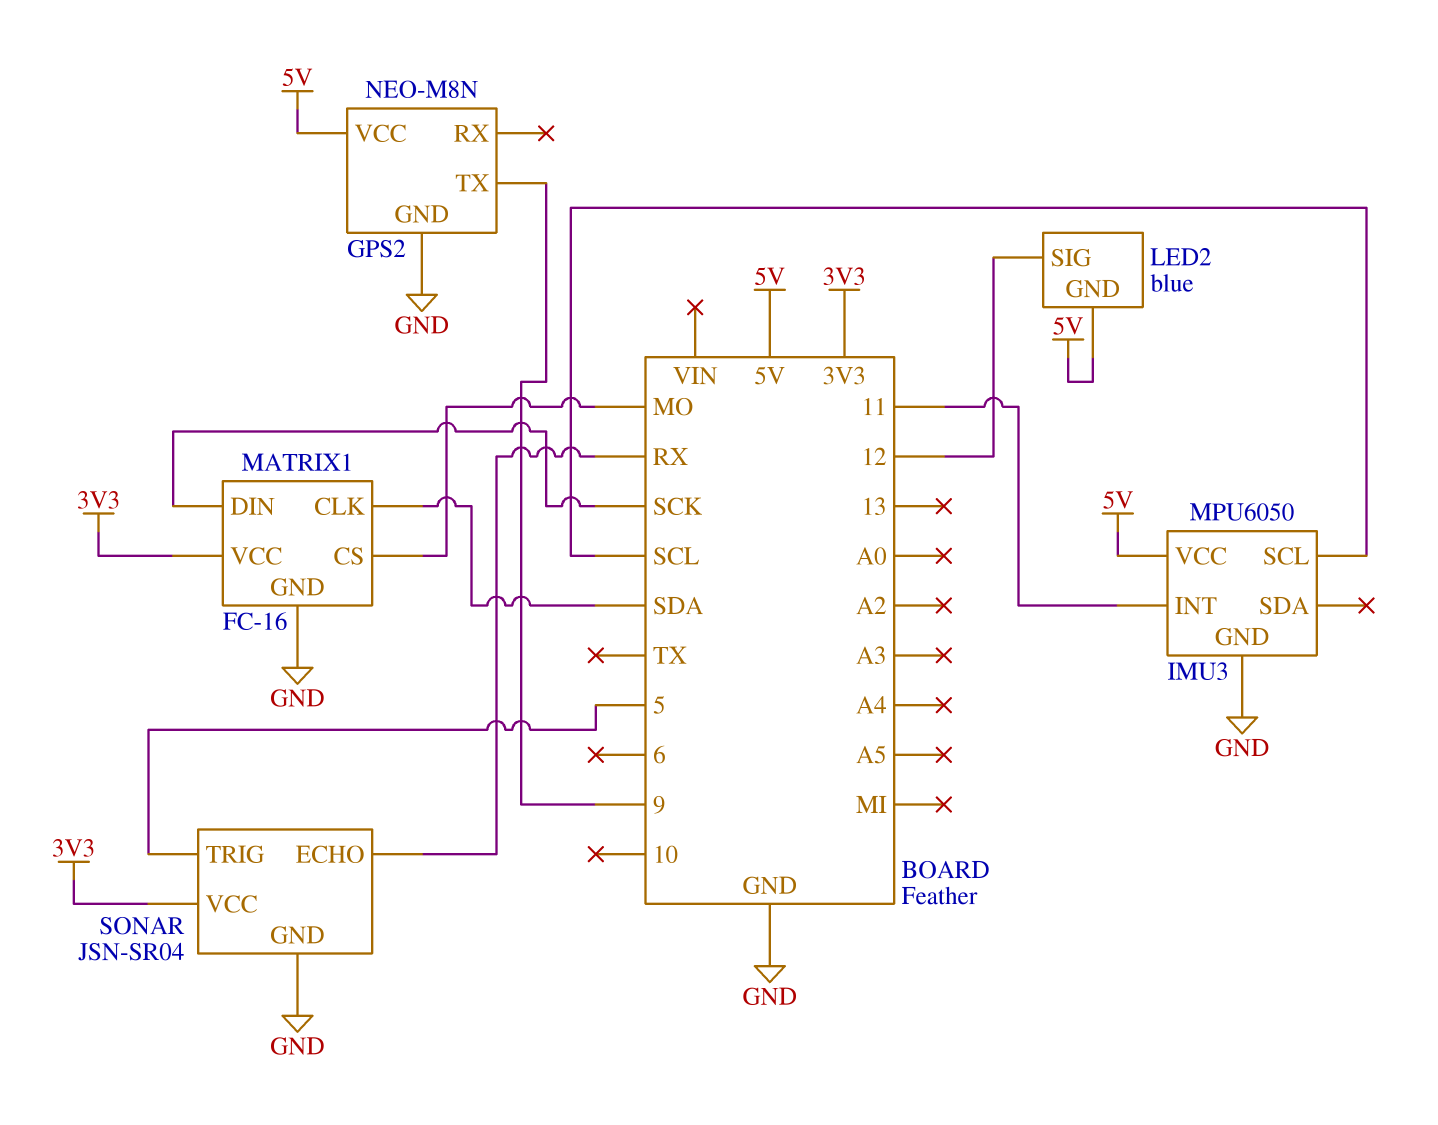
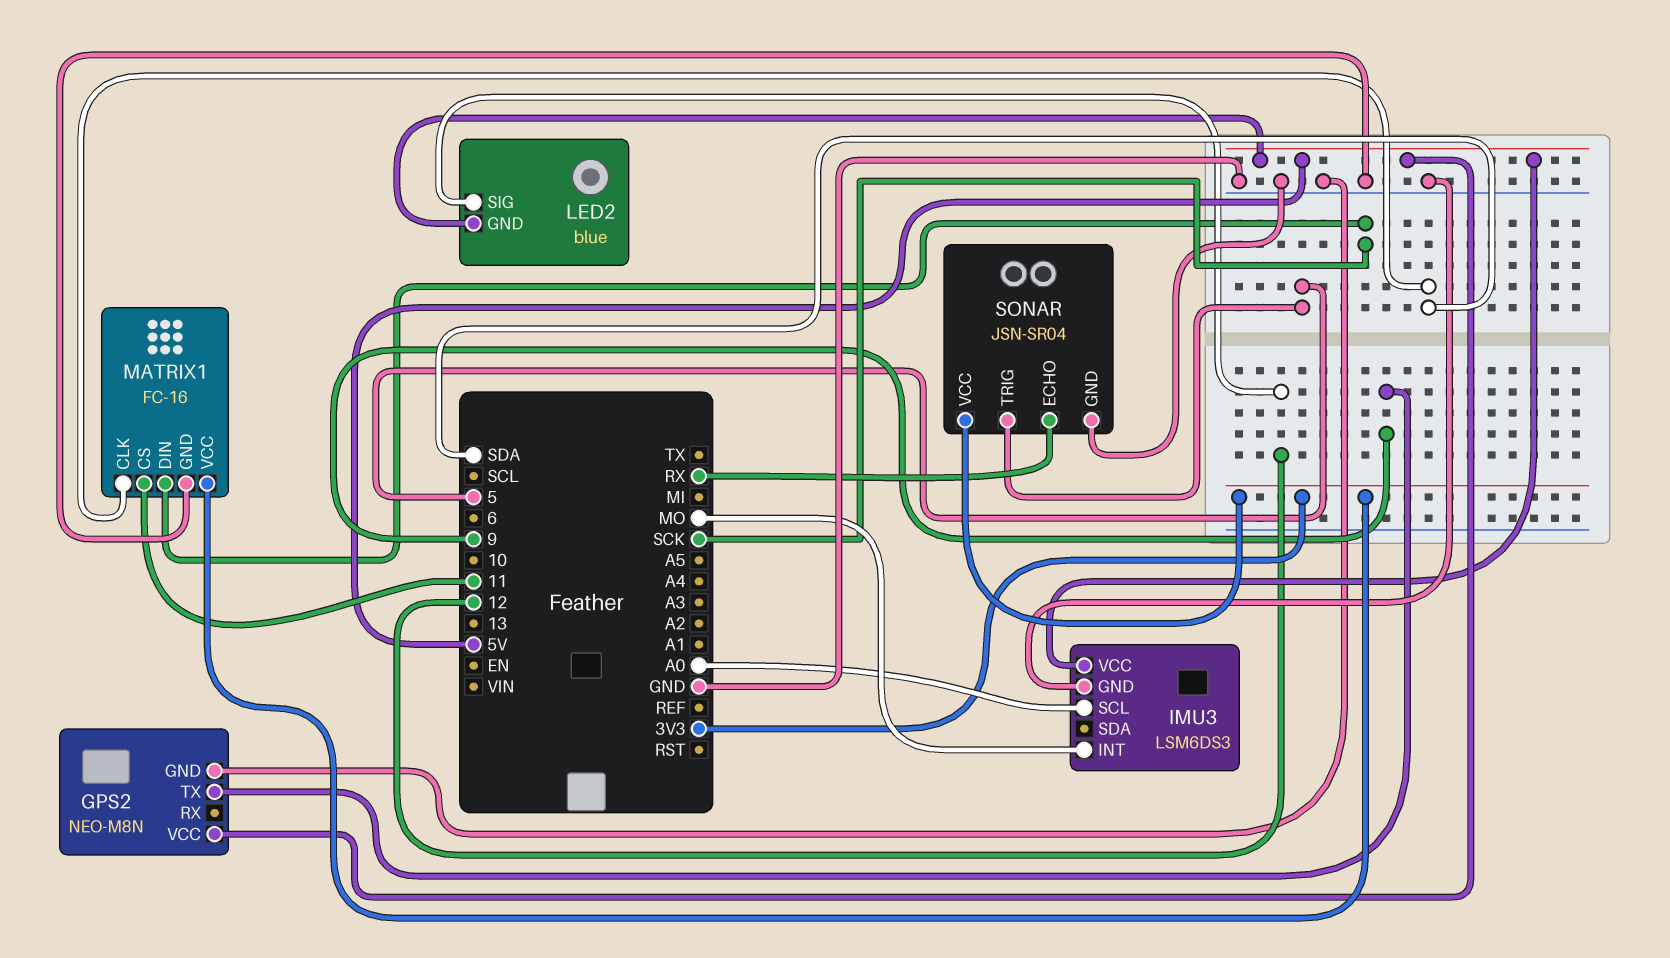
IMU3: MPU6050 -> LSM6DS3
IMU3 pin INT: 11 -> MO
IMU3 pin SCL: SCL -> A0
MATRIX1 pin CS: MO -> 11

